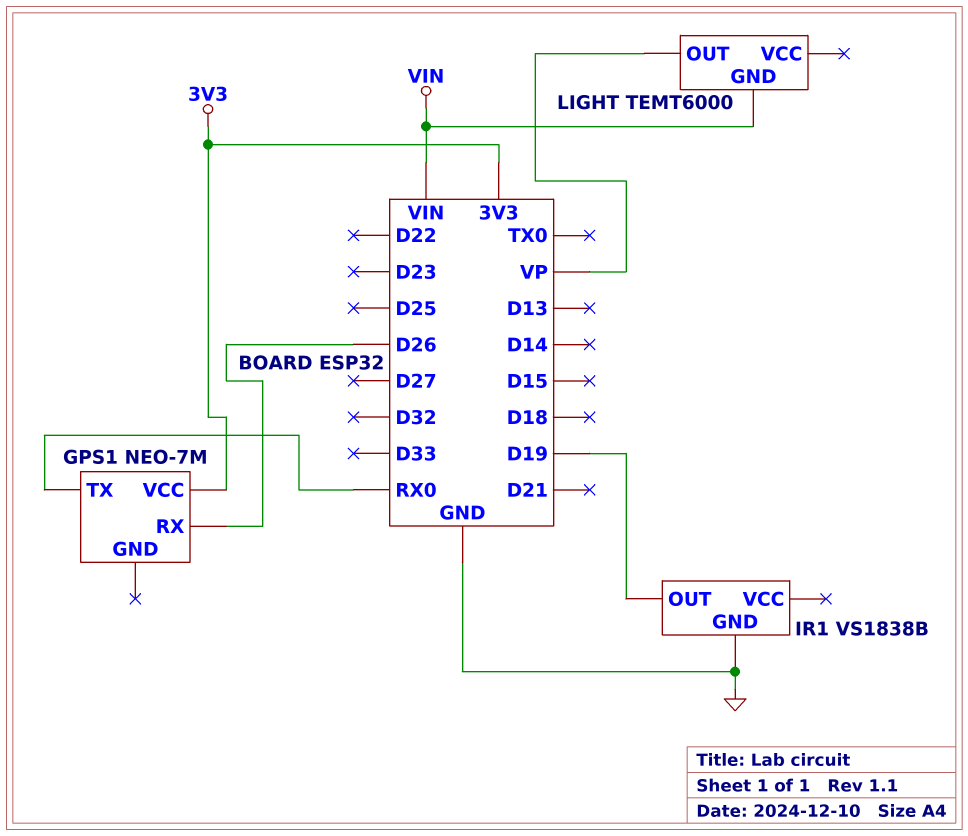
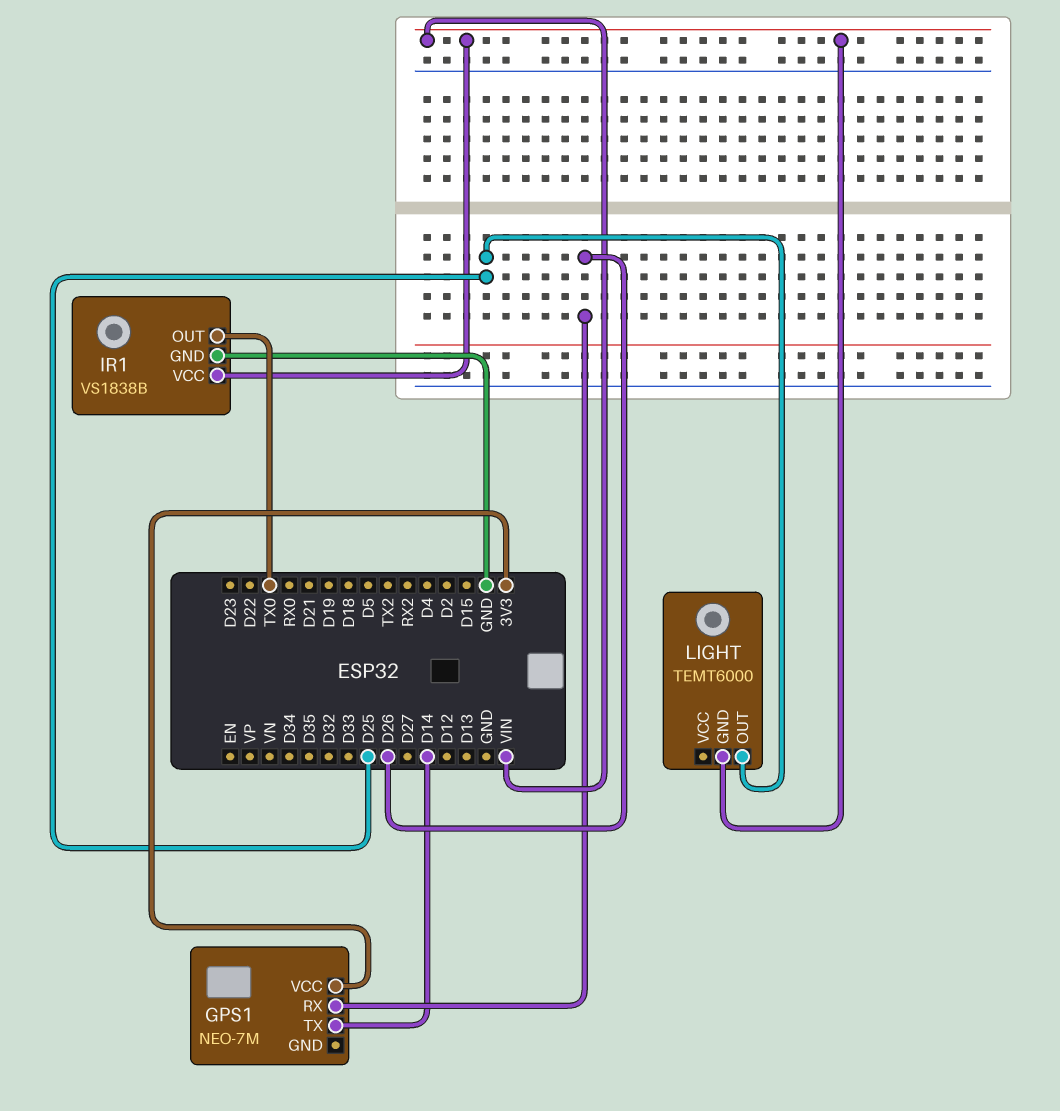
GPS1 pin TX: RX0 -> D14
IR1 pin OUT: D19 -> TX0
IR1 pin VCC: none -> VIN
LIGHT pin OUT: VP -> D25

